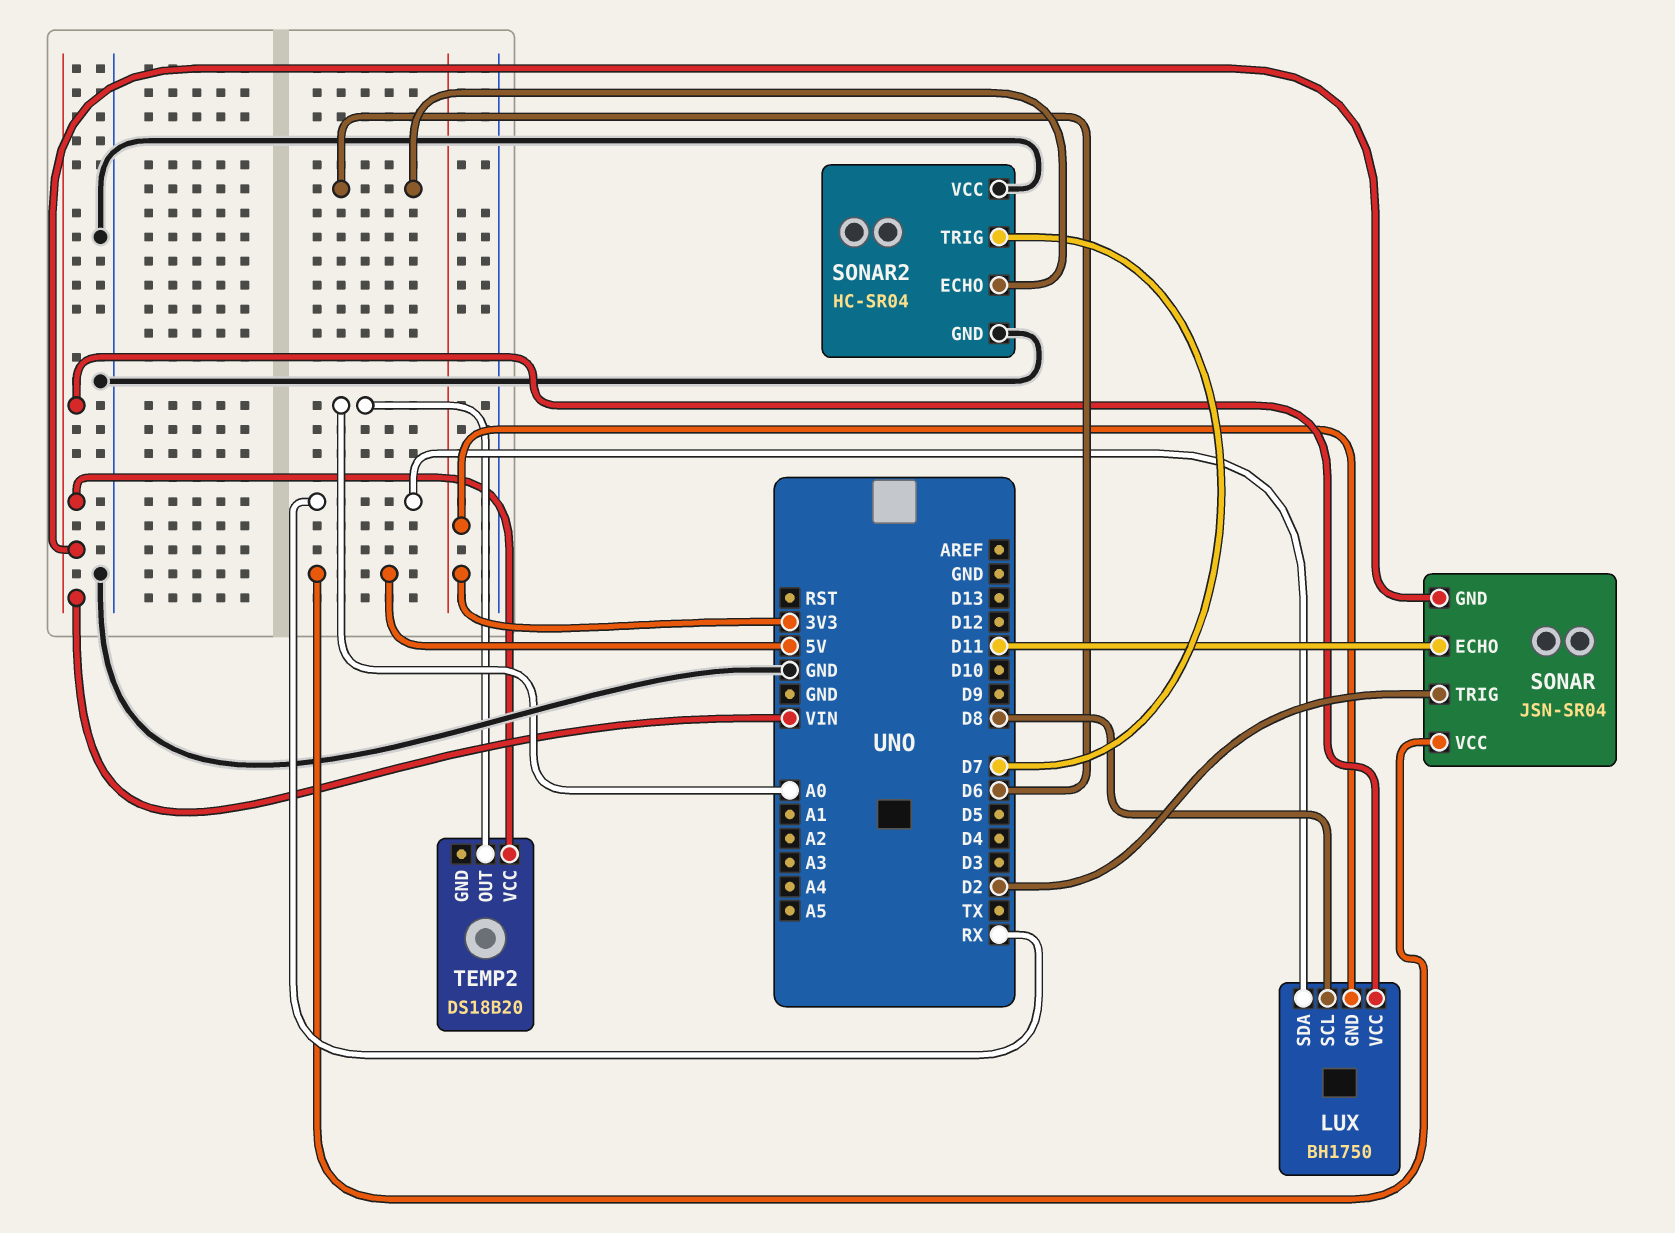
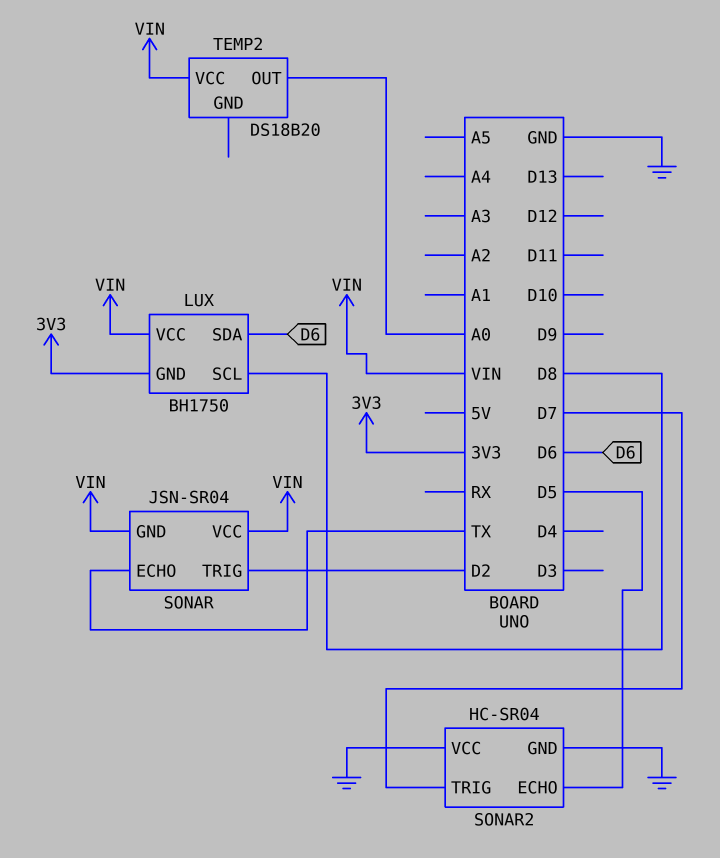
LUX pin SDA: RX -> D6
SONAR pin ECHO: D11 -> TX
SONAR pin VCC: 5V -> VIN
SONAR2 pin ECHO: D6 -> D5

